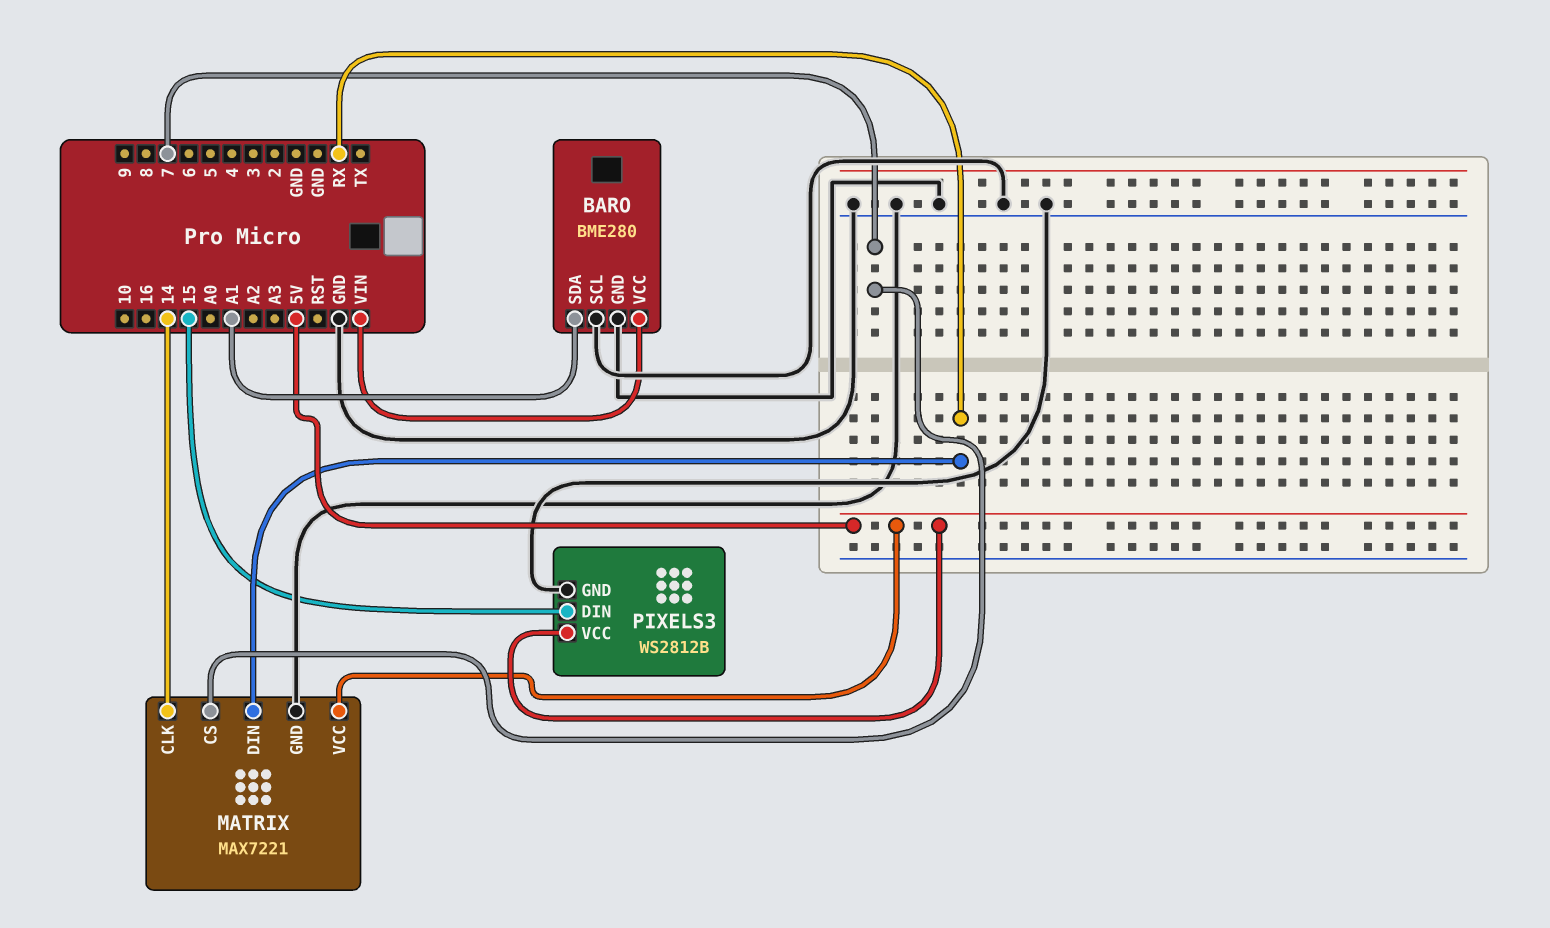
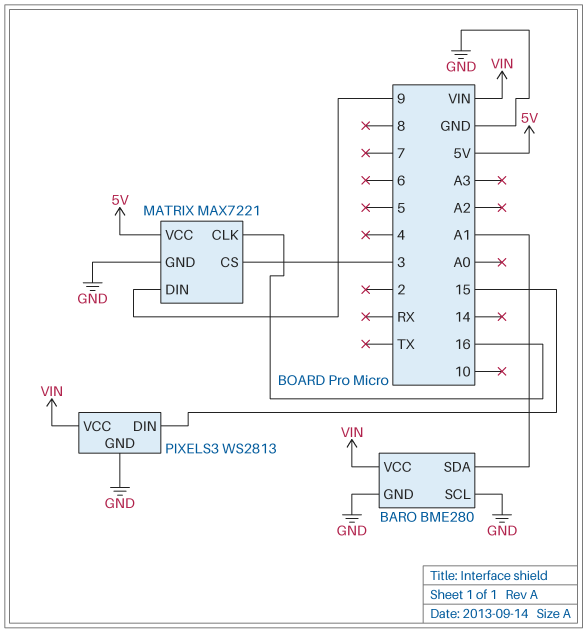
MATRIX pin CLK: 14 -> 16
MATRIX pin CS: 7 -> 3
MATRIX pin DIN: RX -> 9
PIXELS3: WS2812B -> WS2813
PIXELS3 pin VCC: 5V -> VIN

